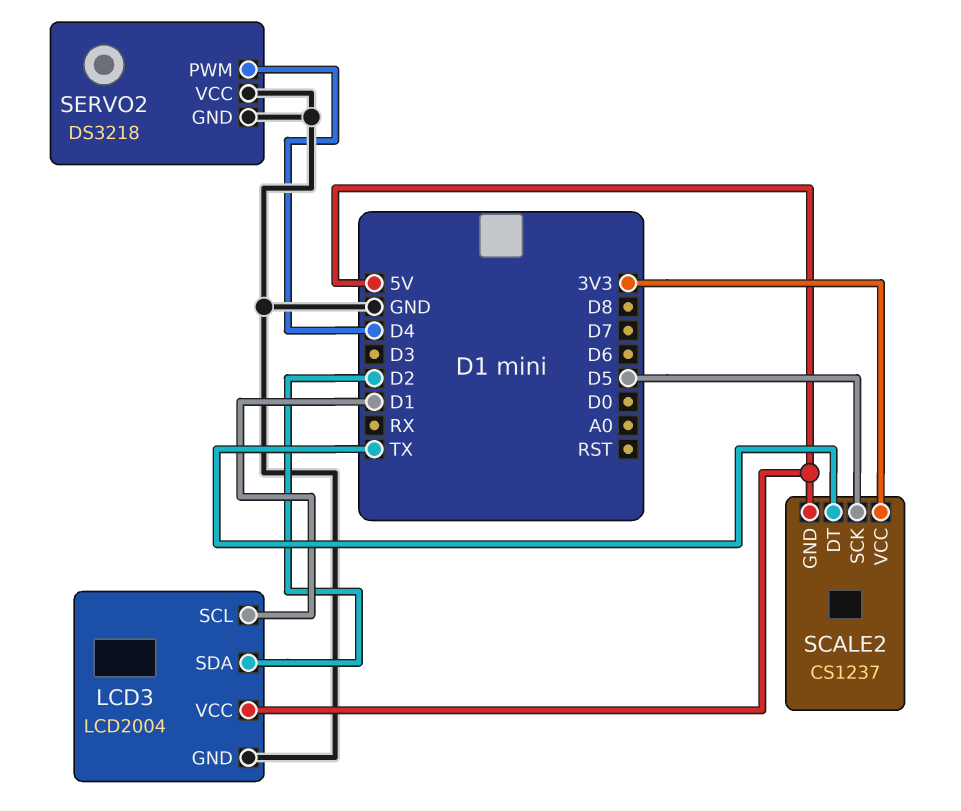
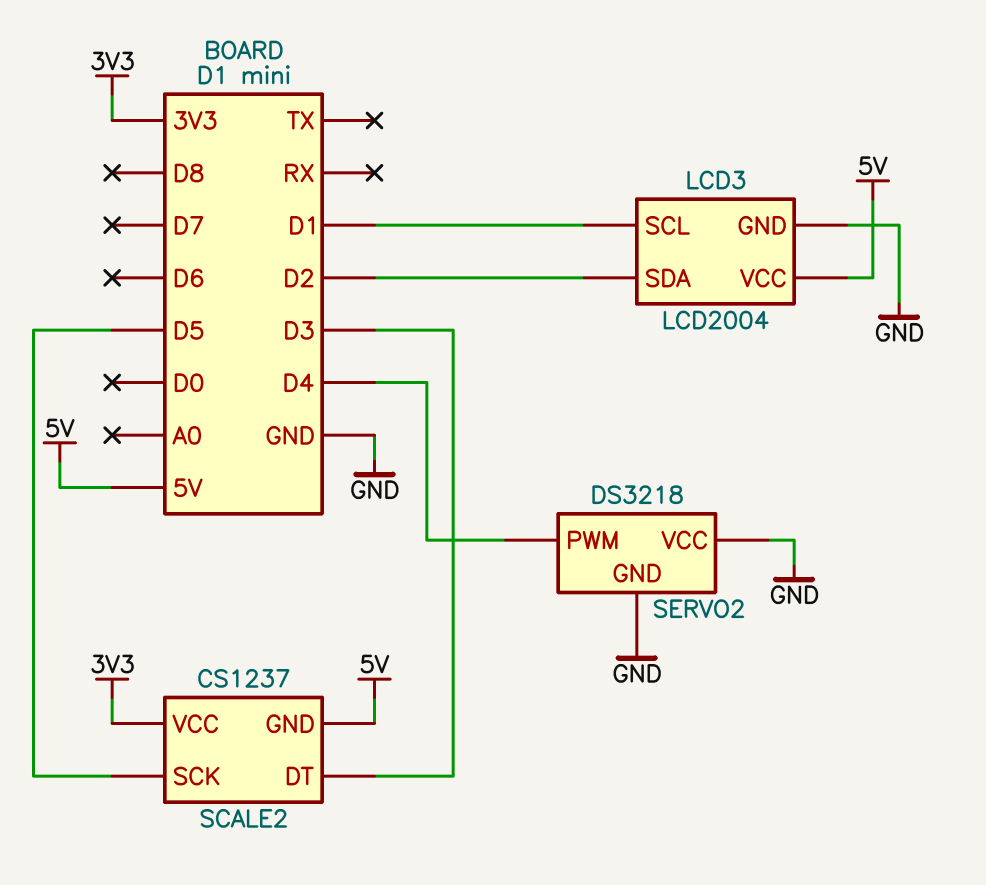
SCALE2 pin DT: TX -> D3

